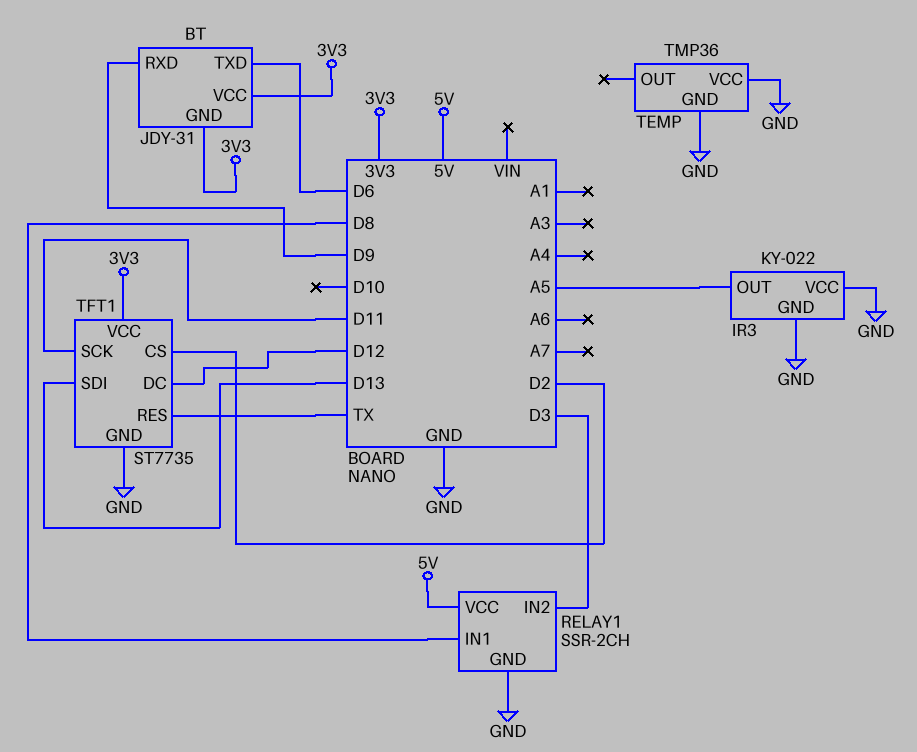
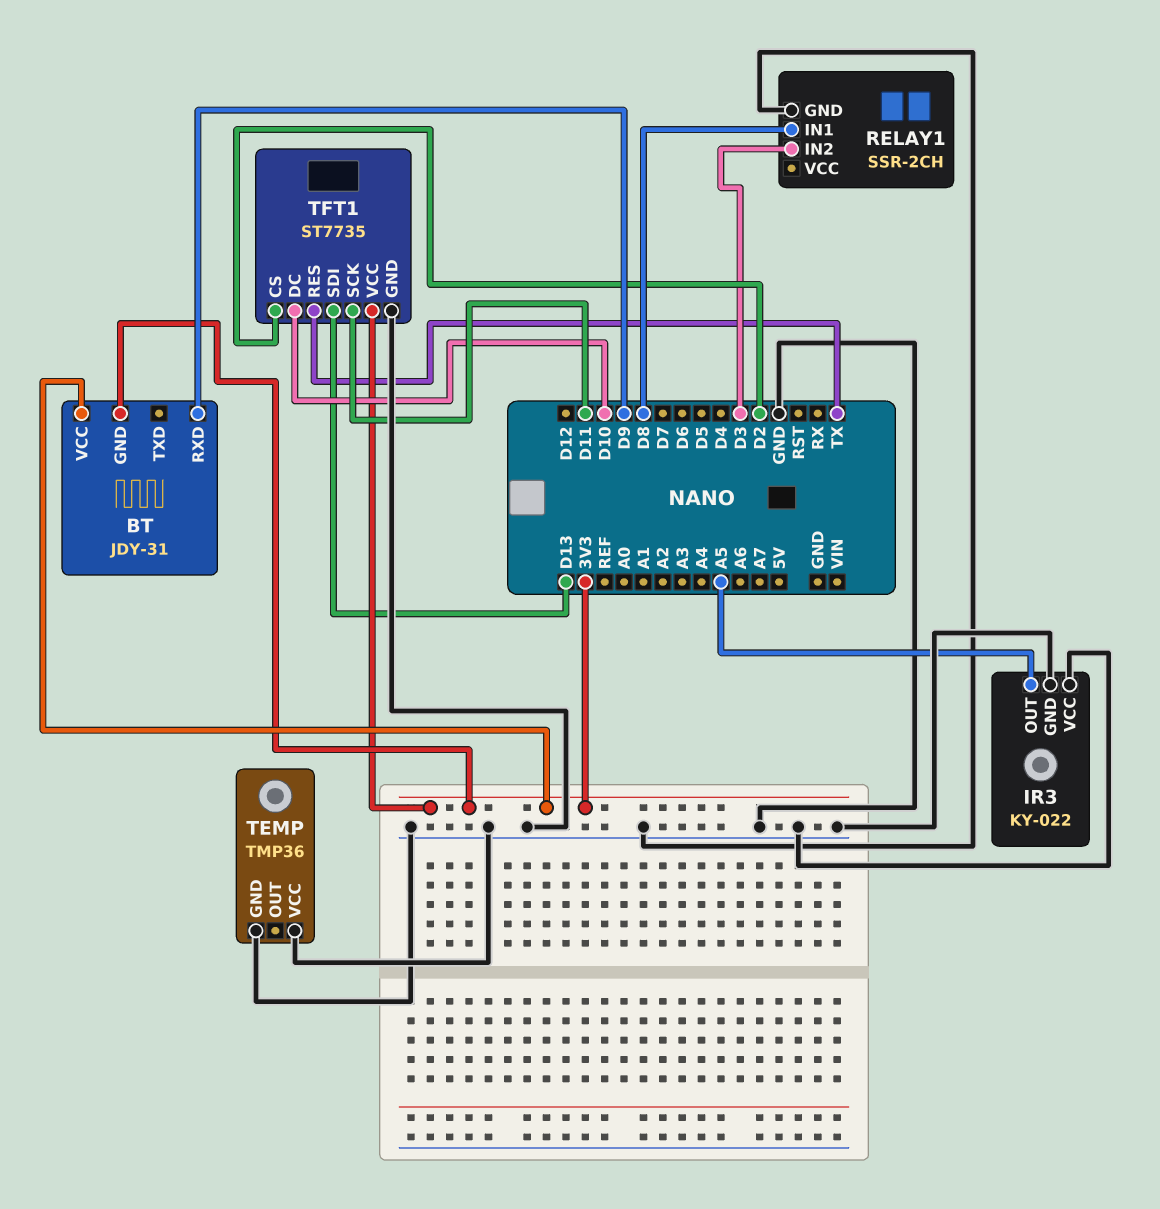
BT pin TXD: D6 -> none
RELAY1 pin VCC: 5V -> none
TFT1 pin DC: D12 -> D10

